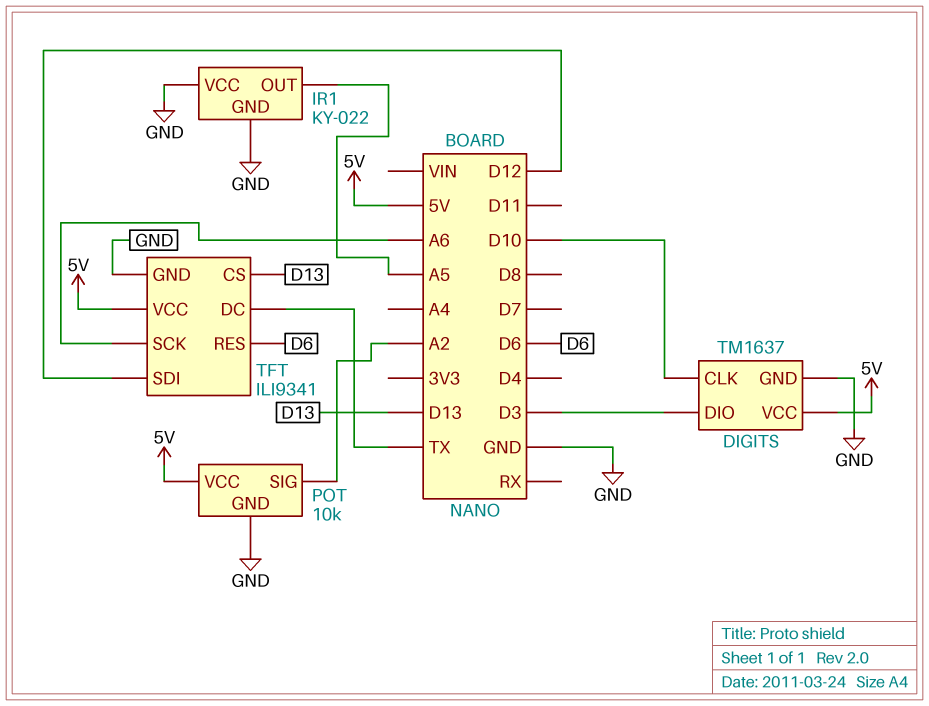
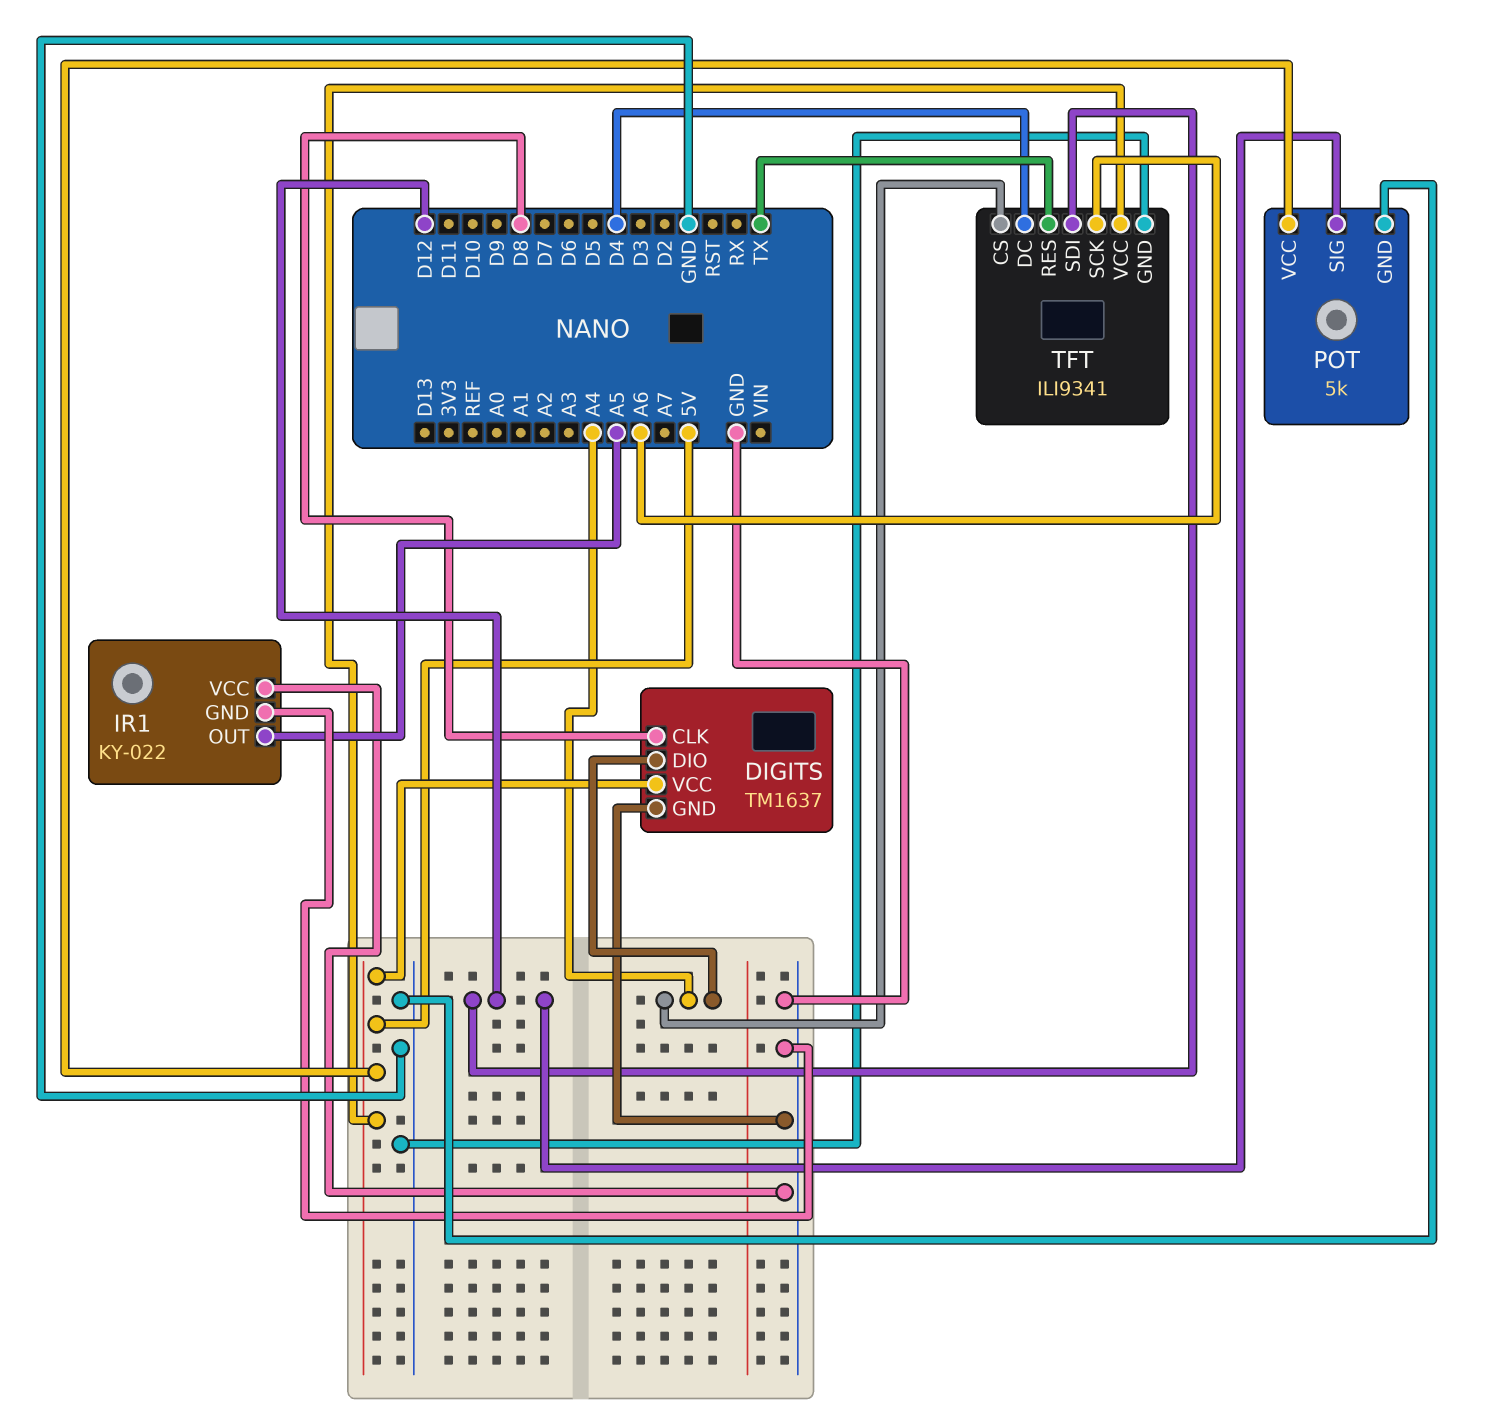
DIGITS pin CLK: D10 -> D8
DIGITS pin DIO: D3 -> A4
POT: 10k -> 5k
POT pin SIG: A2 -> D12
TFT pin CS: D13 -> A4
TFT pin DC: TX -> D4
TFT pin RES: D6 -> TX

